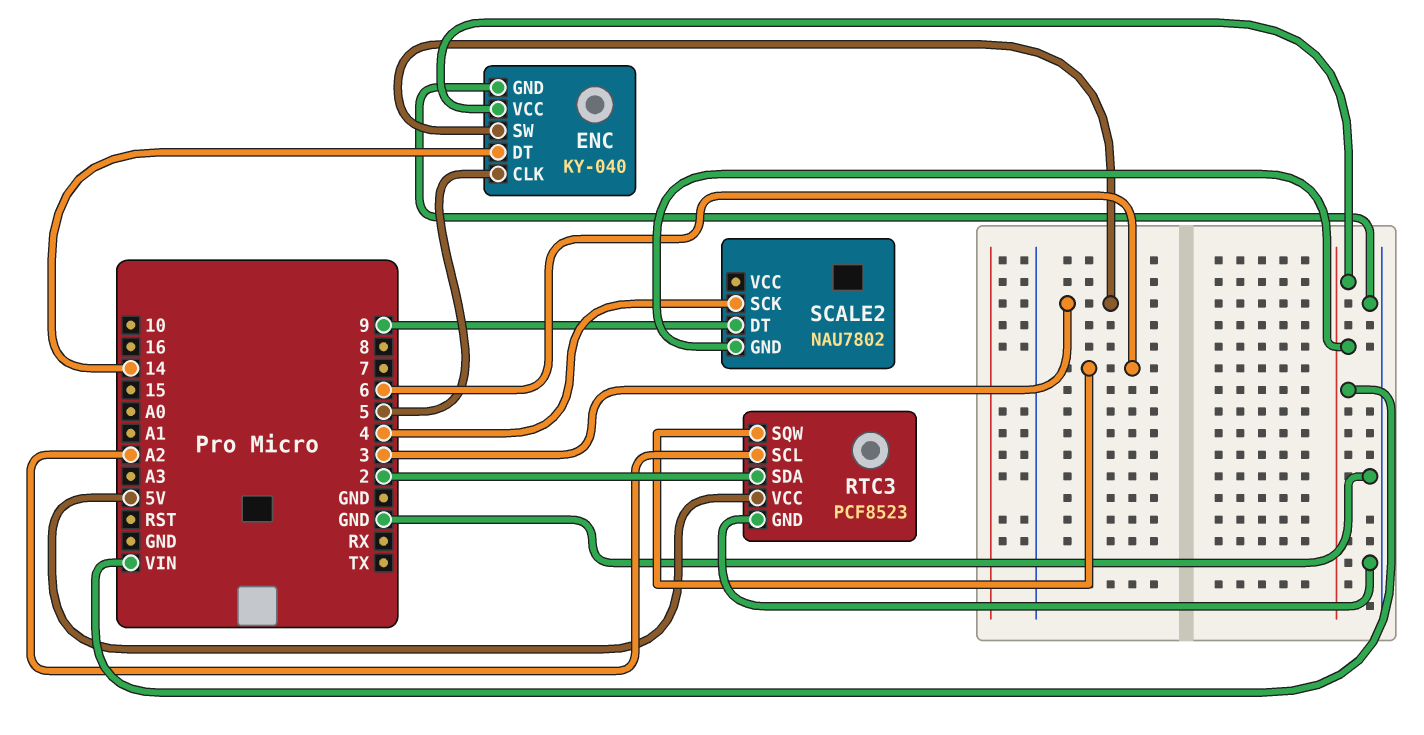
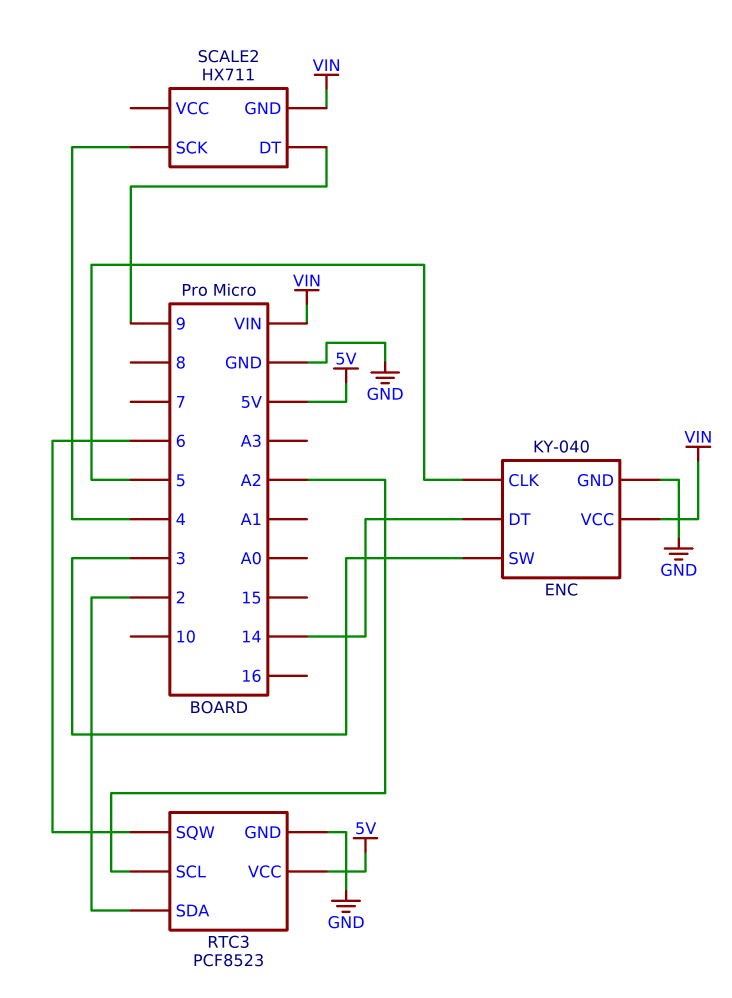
SCALE2: NAU7802 -> HX711

